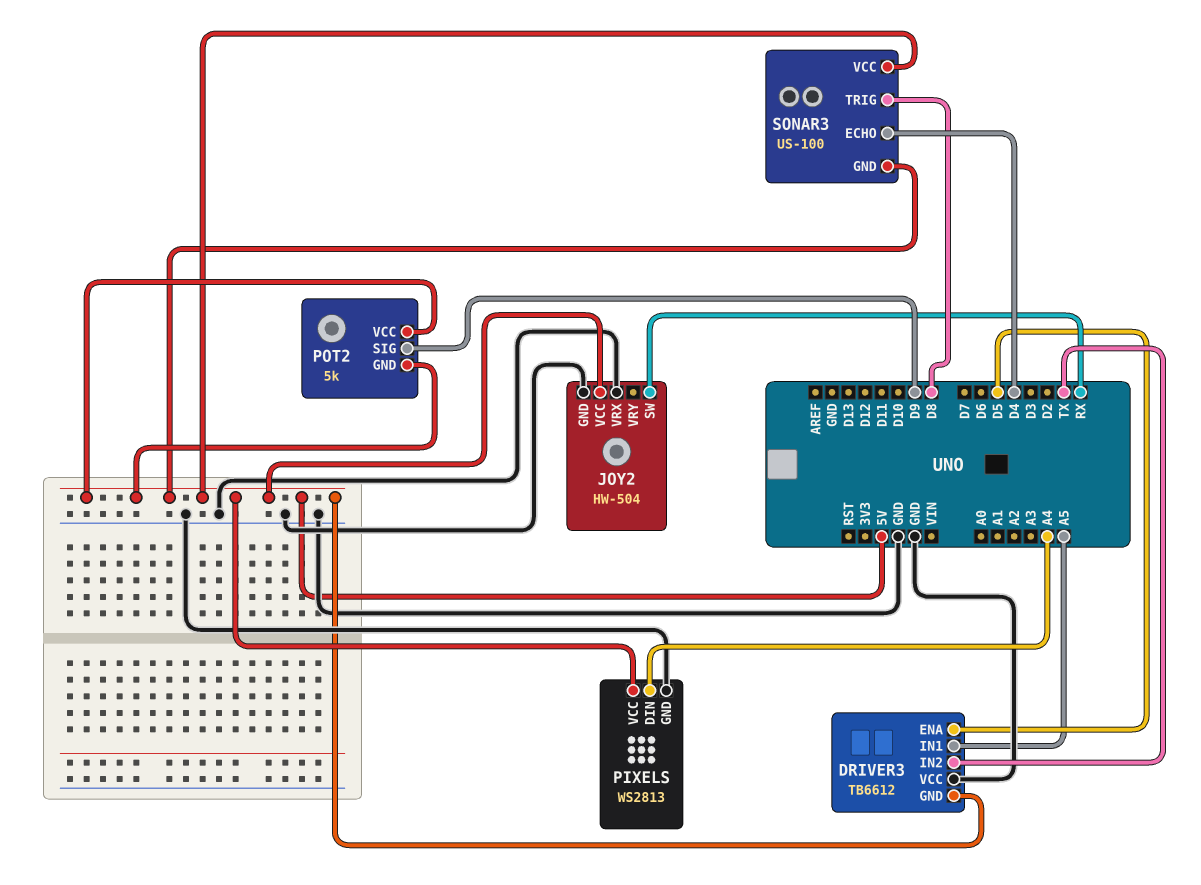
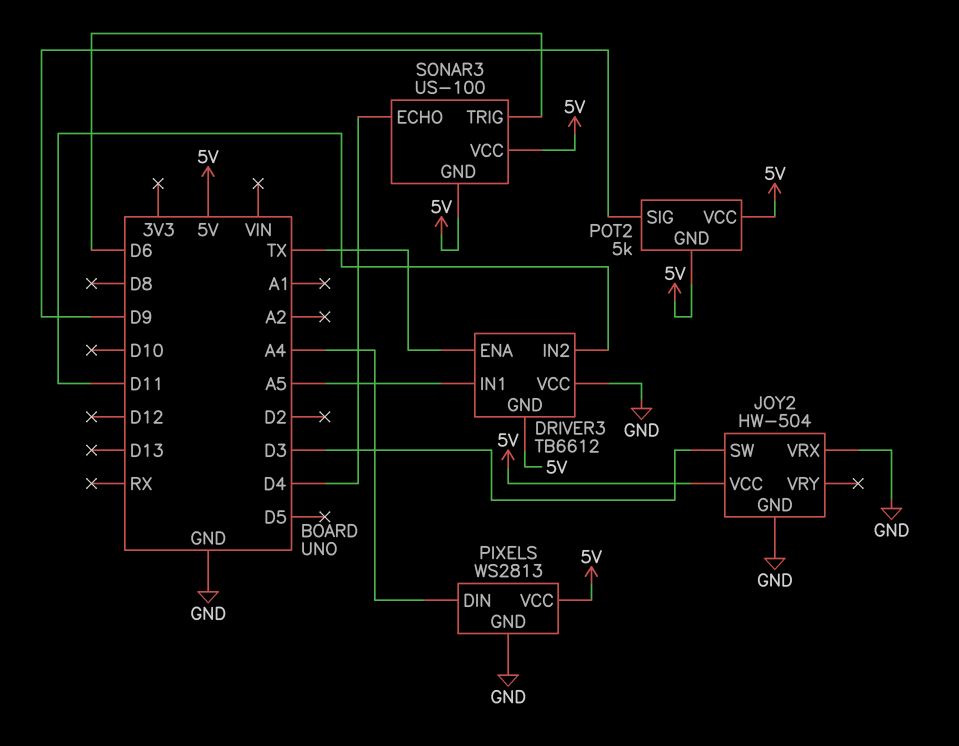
DRIVER3 pin ENA: D5 -> TX
DRIVER3 pin IN2: TX -> D11
JOY2 pin SW: RX -> D3
SONAR3 pin TRIG: D8 -> D6

